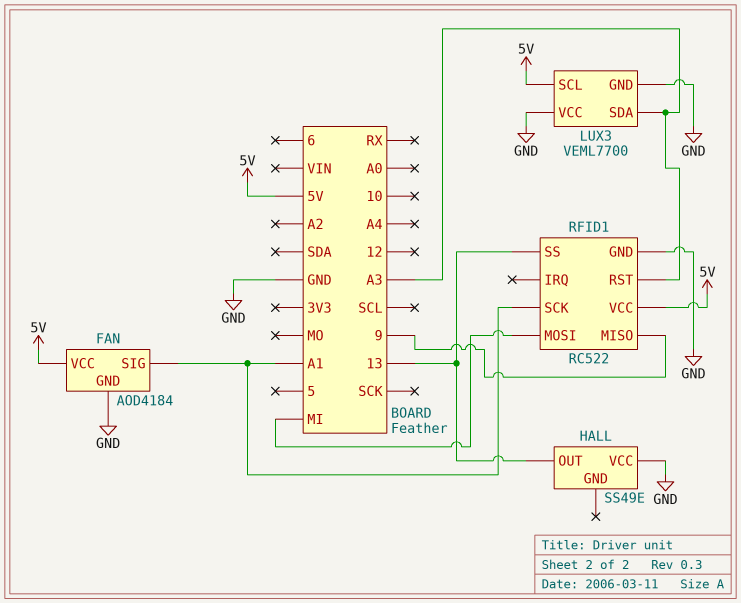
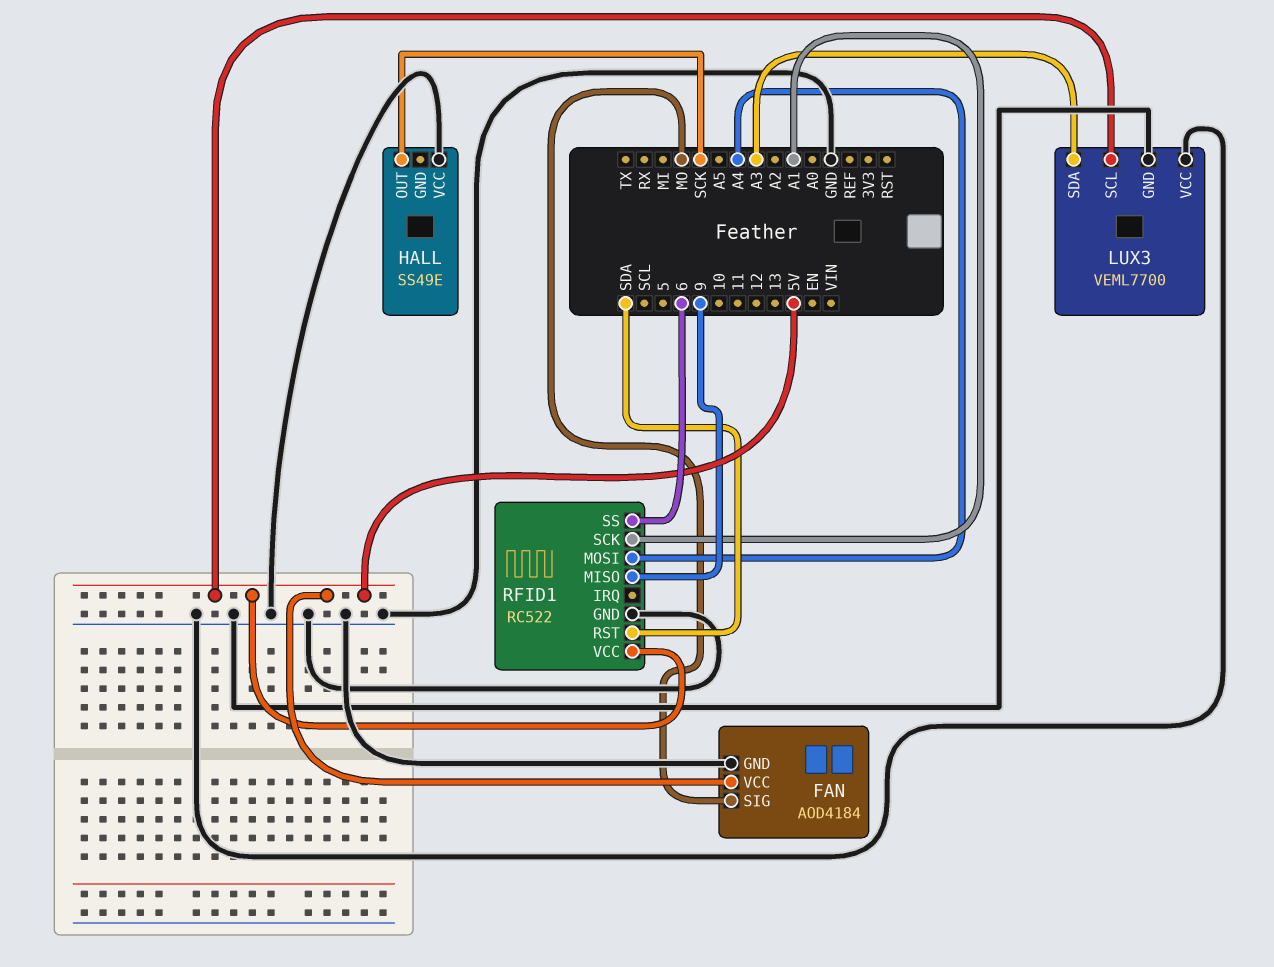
FAN pin SIG: A1 -> MO
HALL pin OUT: 13 -> SCK
RFID1 pin MOSI: MI -> A4
RFID1 pin RST: A3 -> SDA
RFID1 pin SS: 13 -> 6

